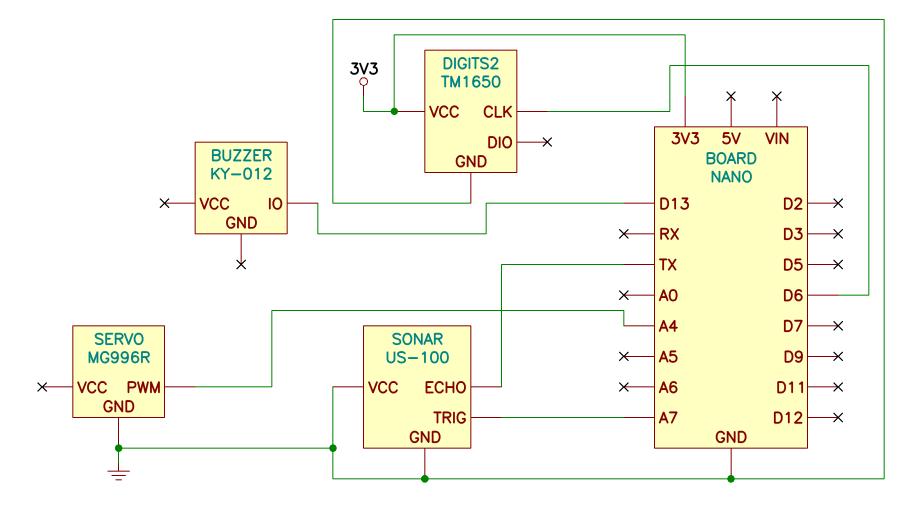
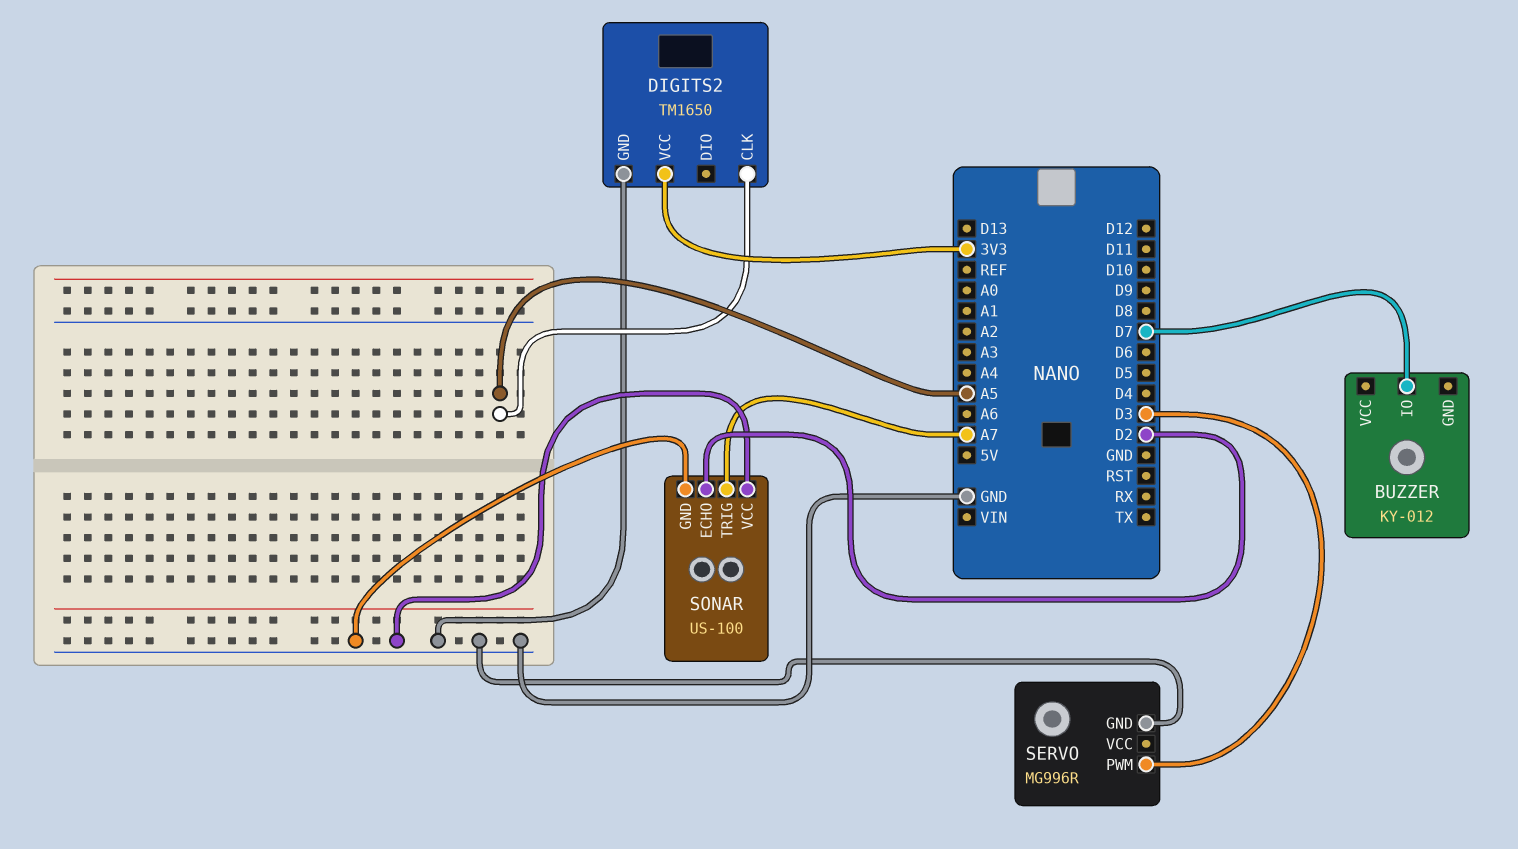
BUZZER pin IO: D13 -> D7
DIGITS2 pin CLK: D6 -> A5
SERVO pin PWM: A4 -> D3
SONAR pin ECHO: TX -> D2

